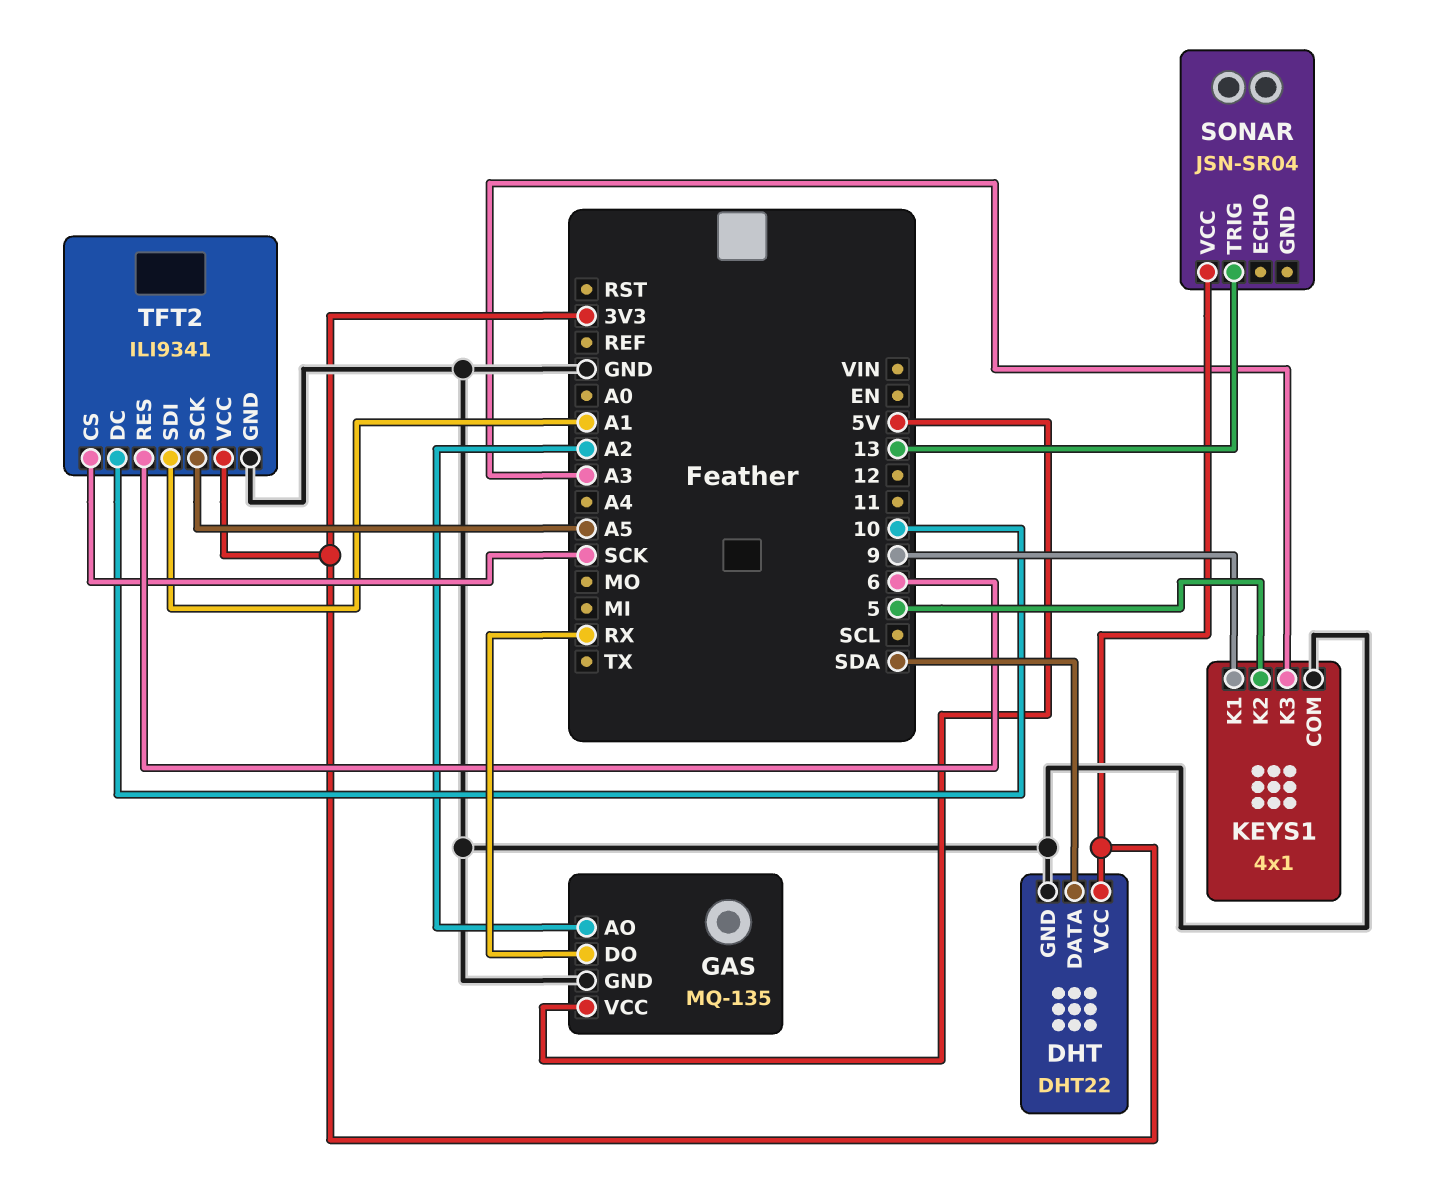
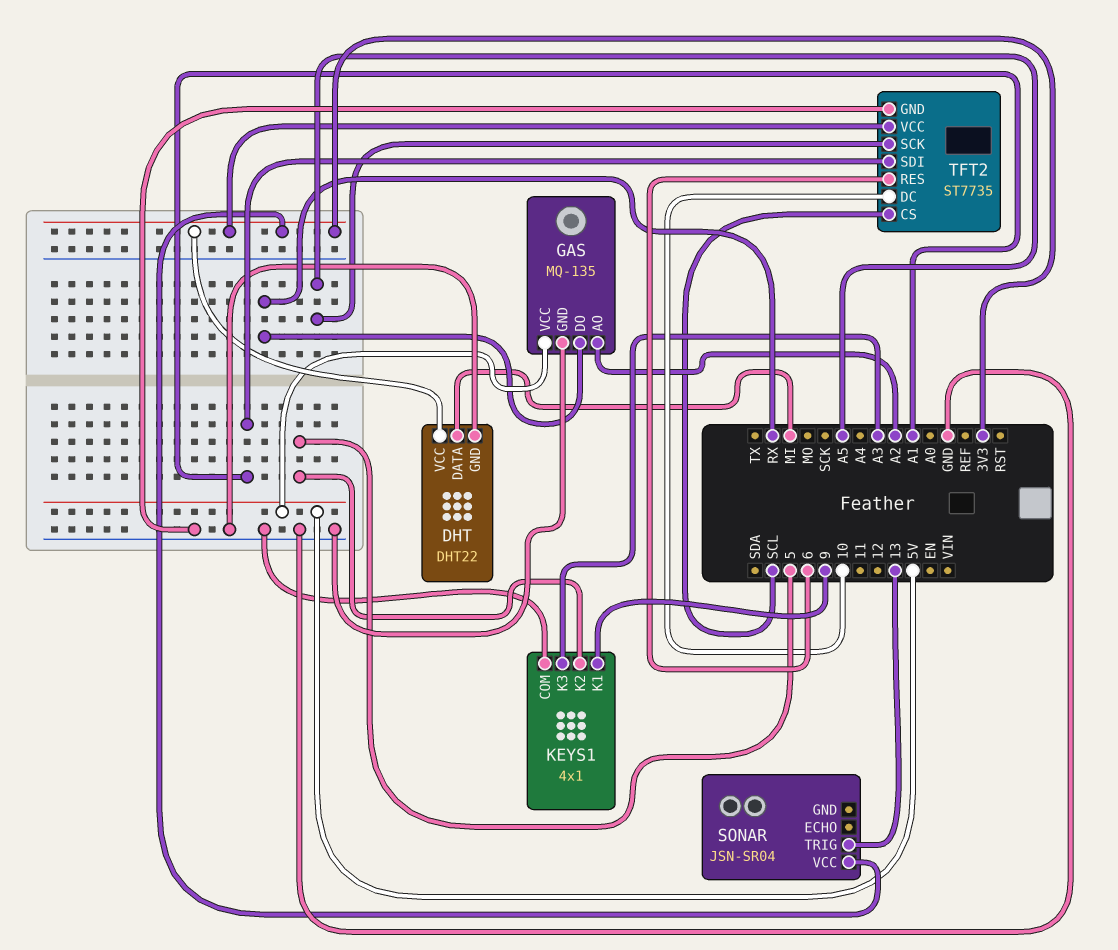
DHT pin DATA: SDA -> MI
TFT2: ILI9341 -> ST7735
TFT2 pin CS: SCK -> SCL

